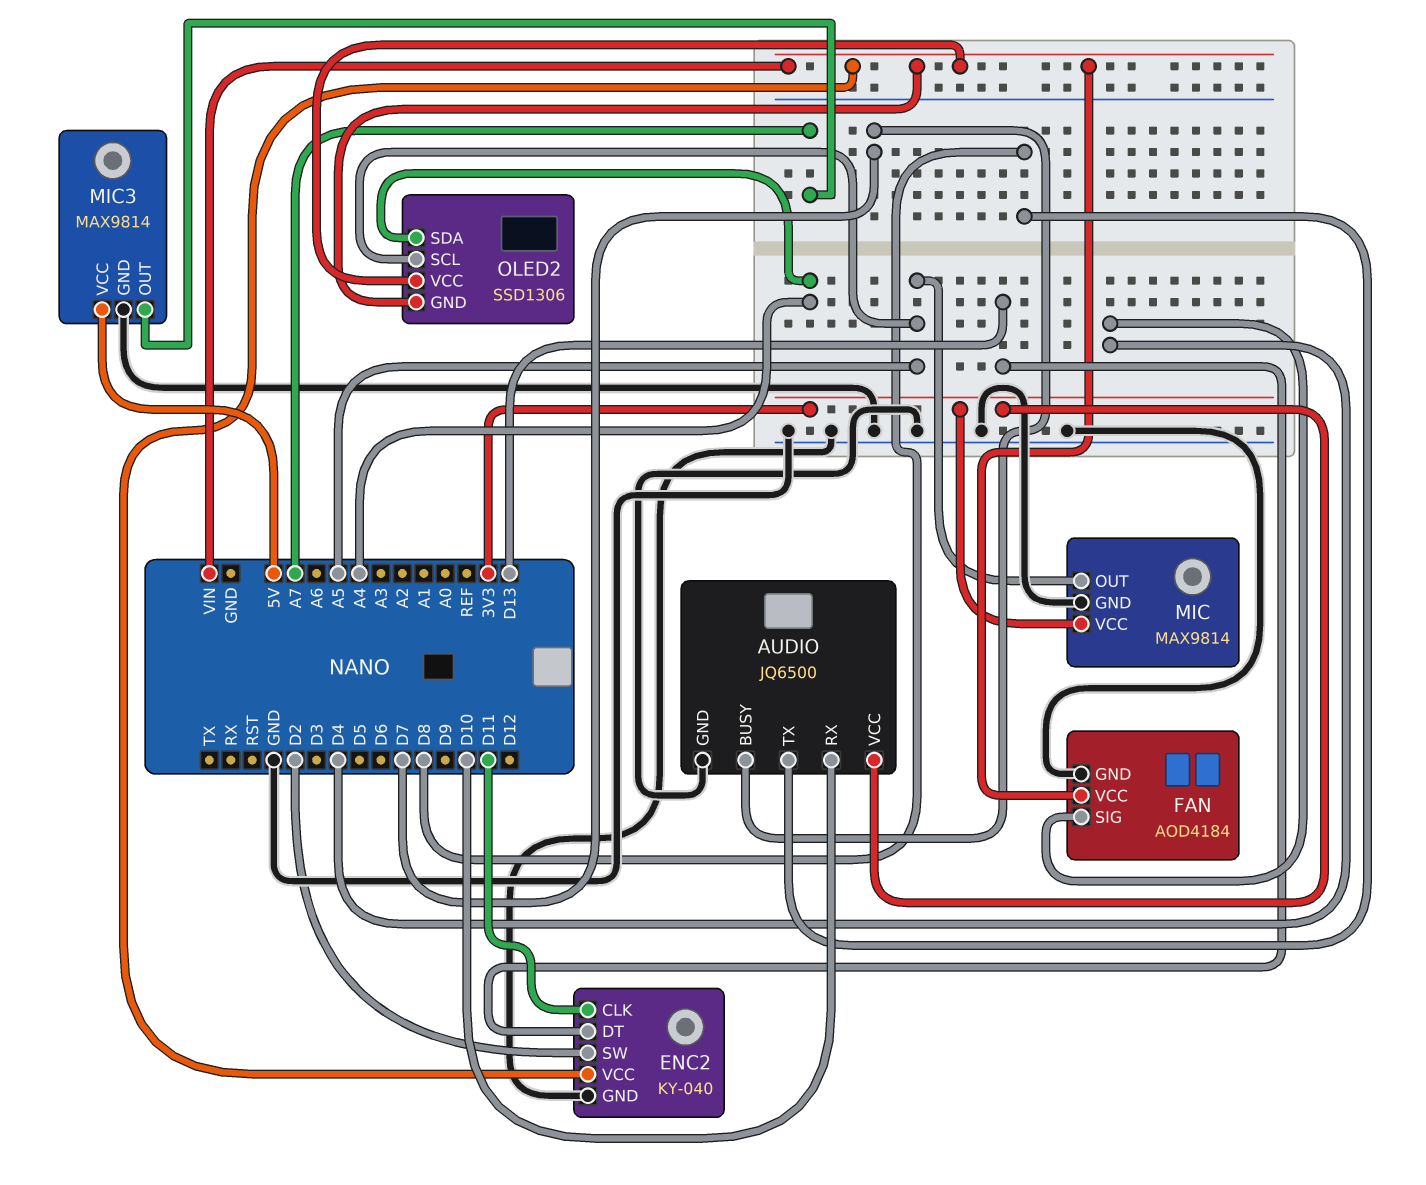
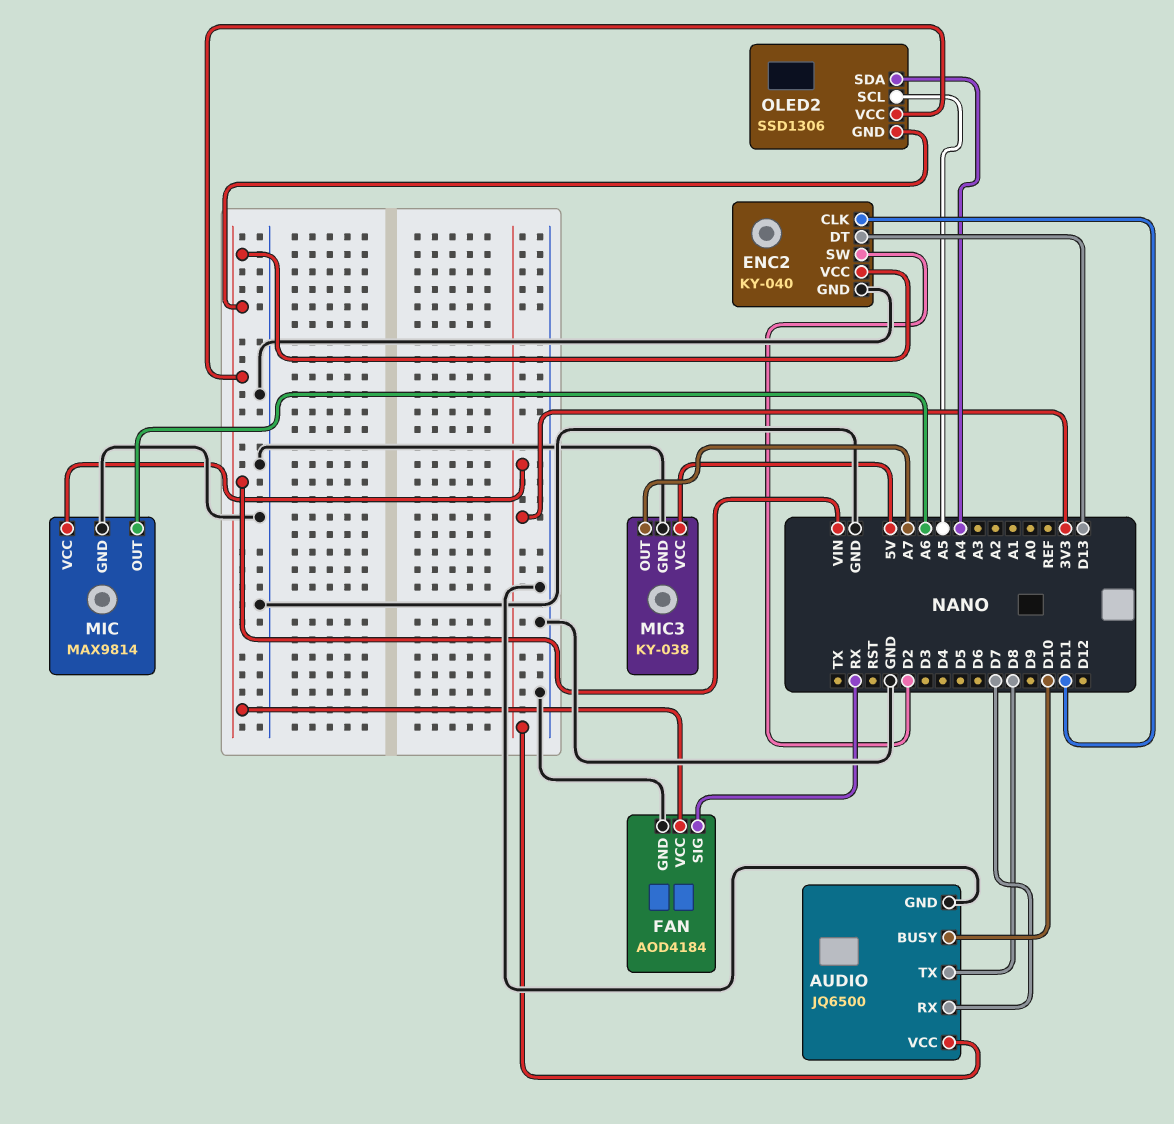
AUDIO pin BUSY: D7 -> D10
AUDIO pin RX: D10 -> D7
FAN pin SIG: D4 -> RX
MIC pin OUT: A5 -> A6
MIC3: MAX9814 -> KY-038

